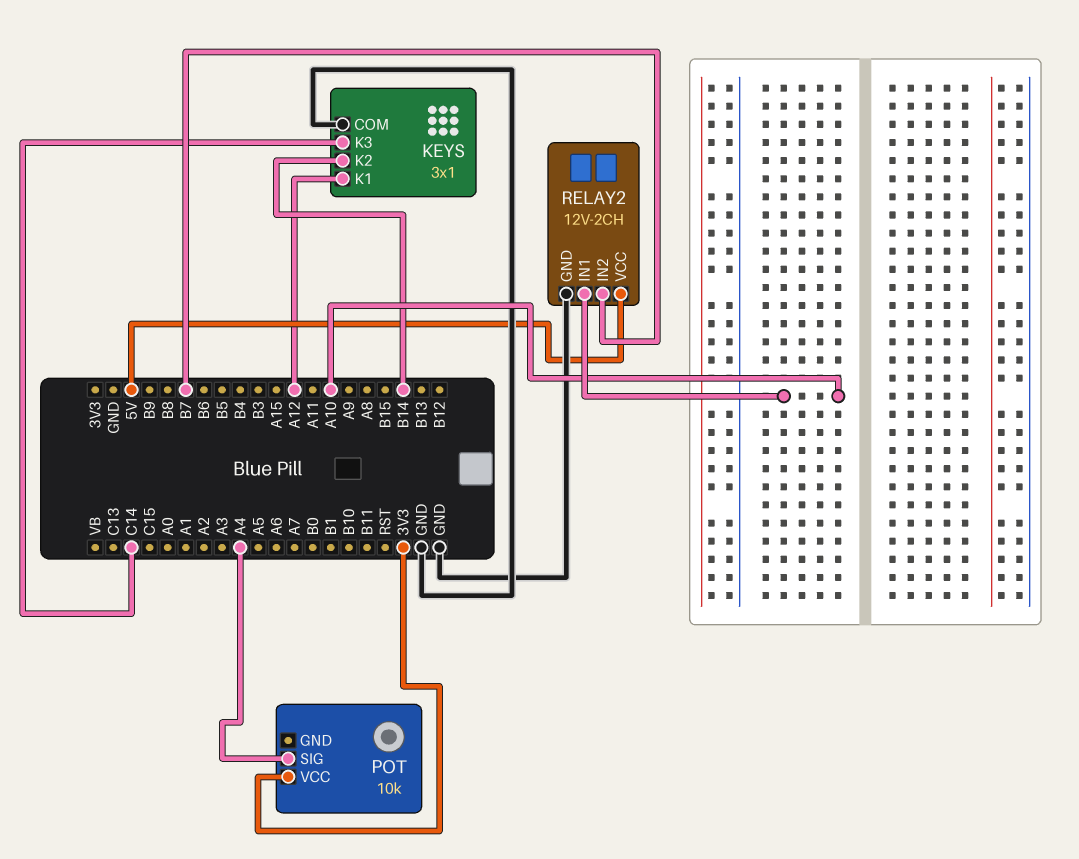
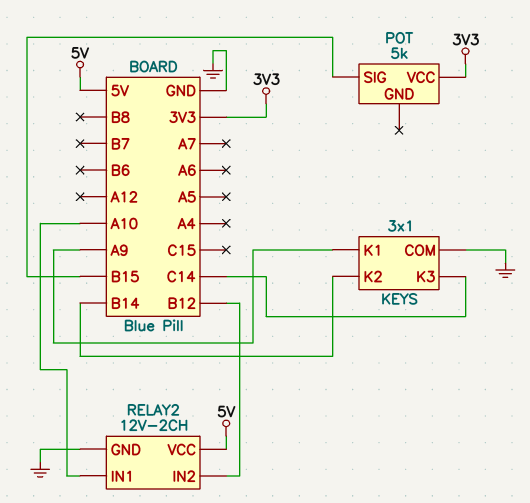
KEYS pin K1: A12 -> A9
POT: 10k -> 5k
POT pin SIG: A4 -> B15
RELAY2 pin IN2: B7 -> B12

